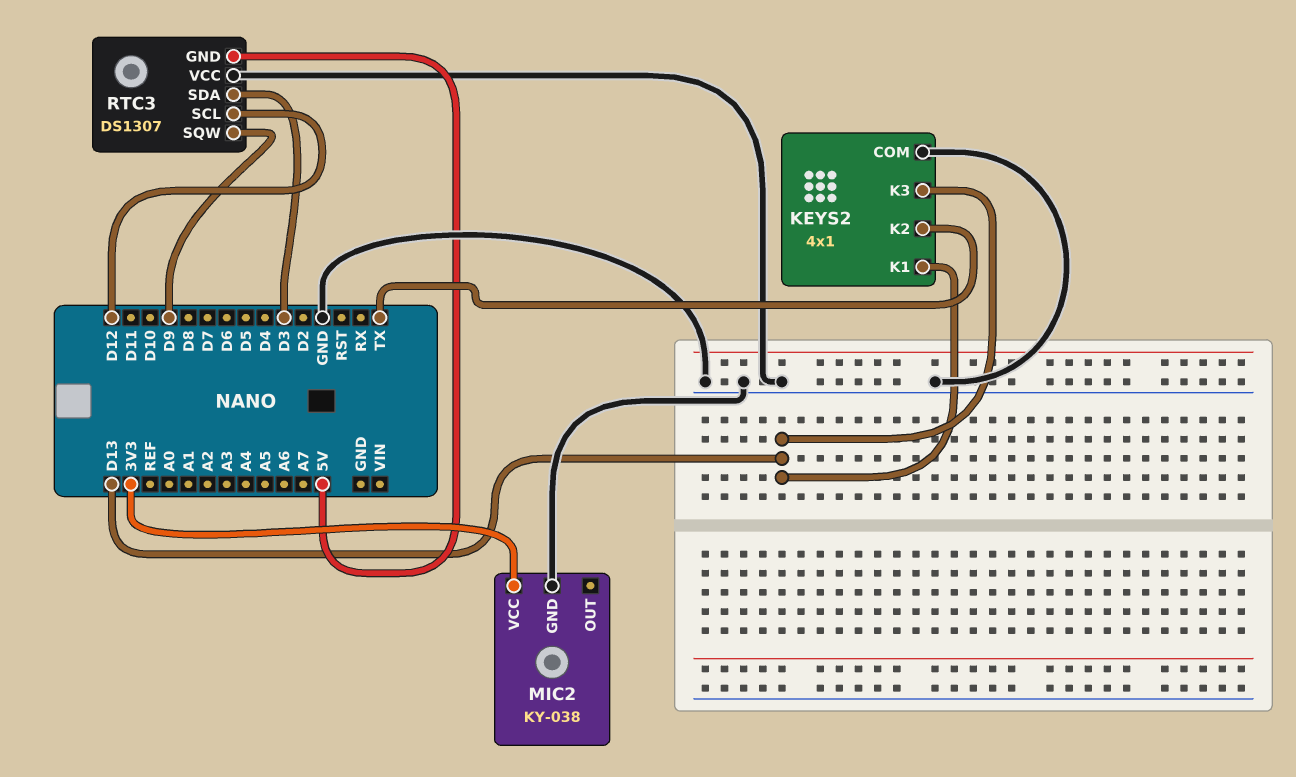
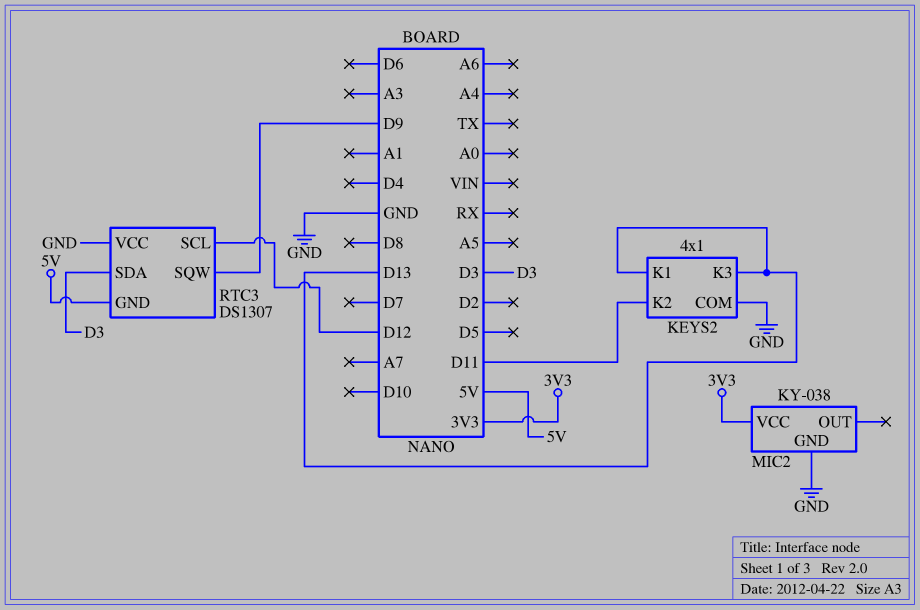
KEYS2 pin K2: TX -> D11

